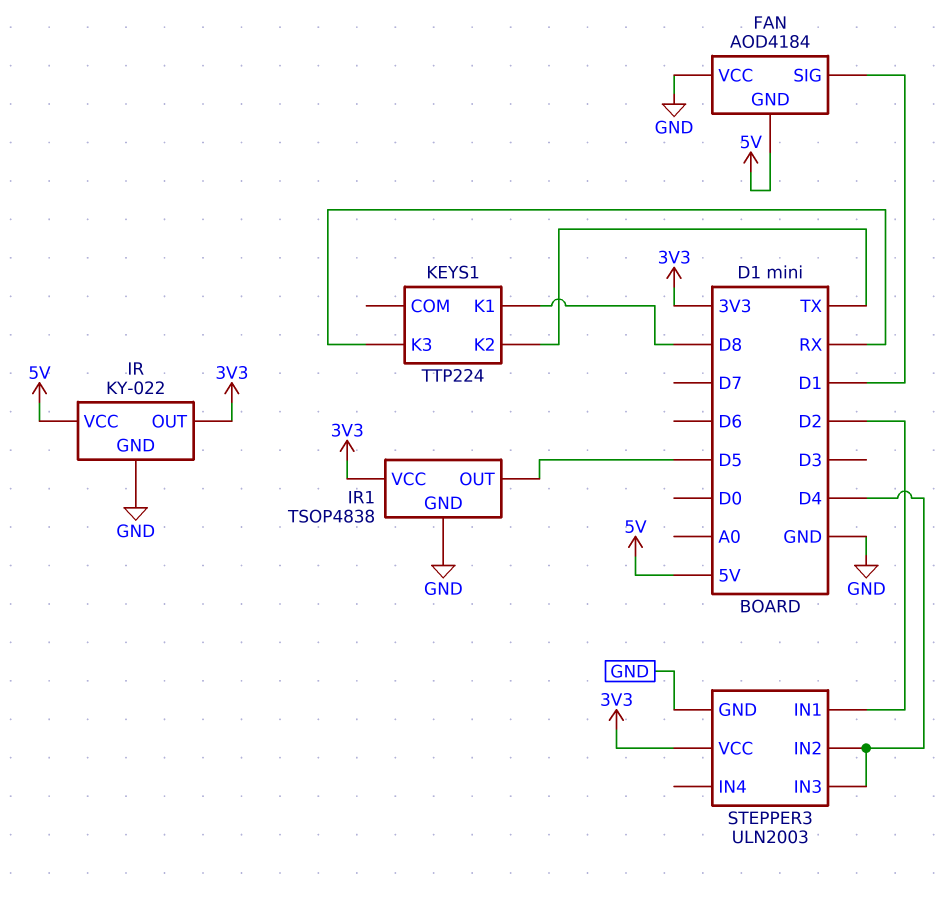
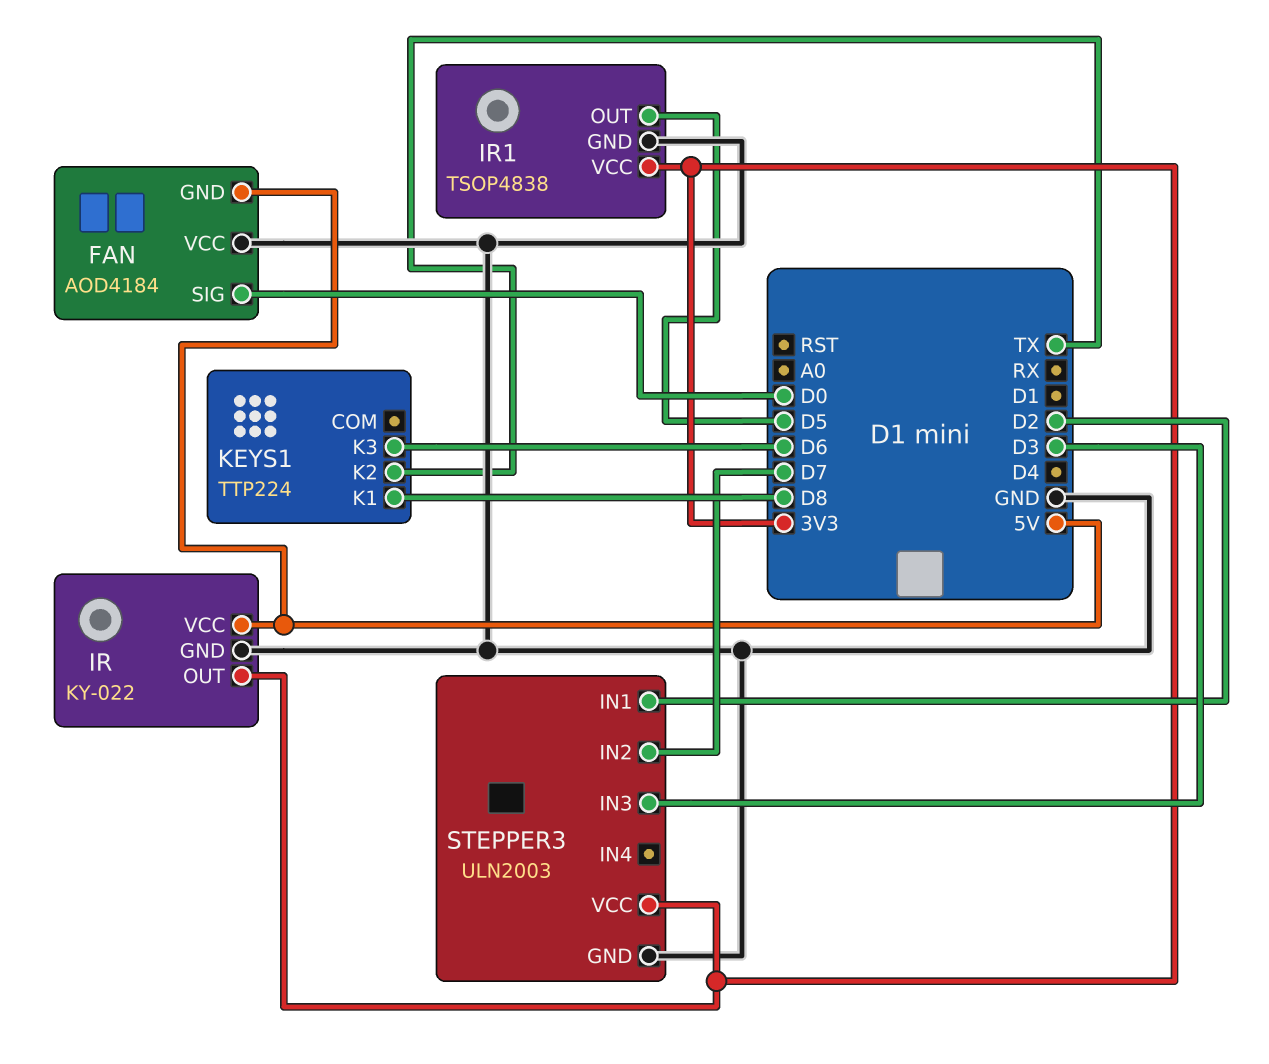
FAN pin SIG: D1 -> D0
KEYS1 pin K3: RX -> D6
STEPPER3 pin IN2: D4 -> D7
STEPPER3 pin IN3: D4 -> D3

